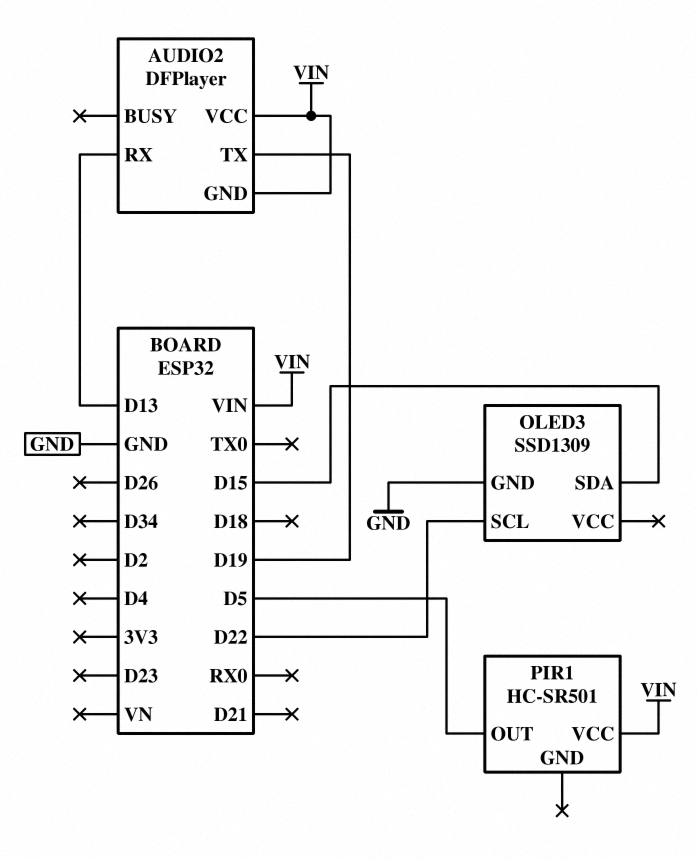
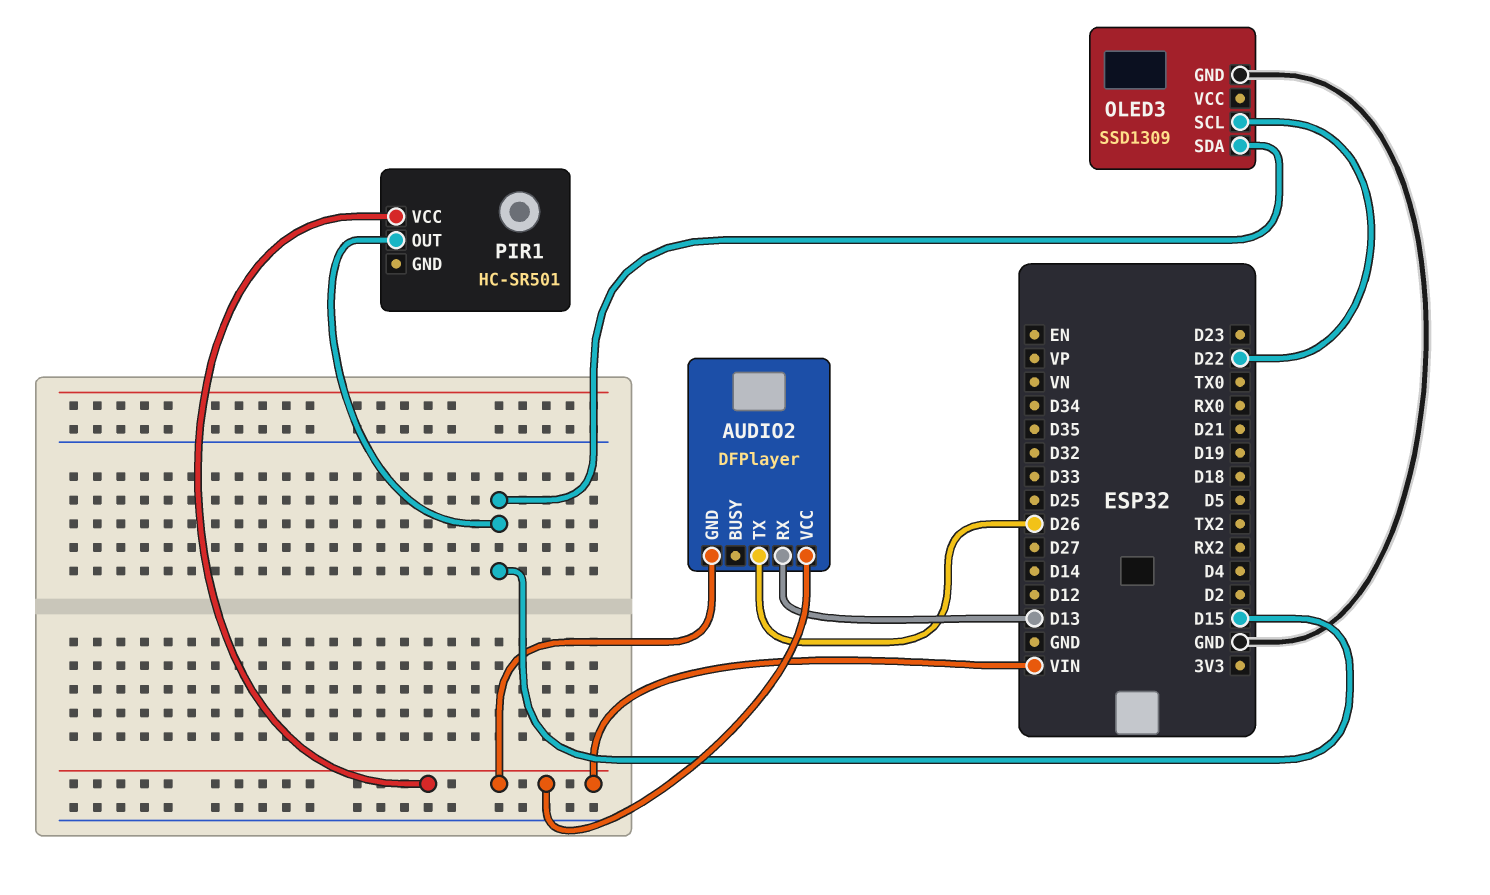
AUDIO2 pin TX: D19 -> D26
PIR1 pin OUT: D5 -> D15

